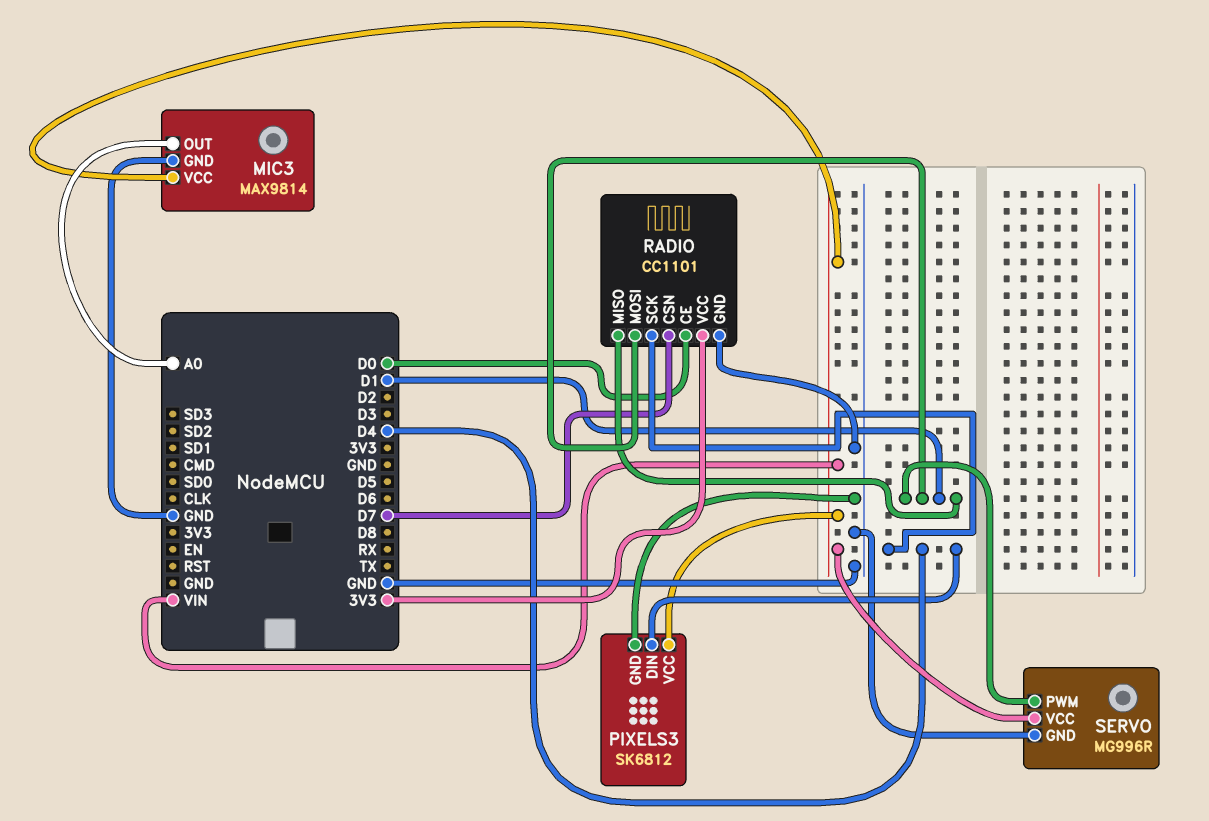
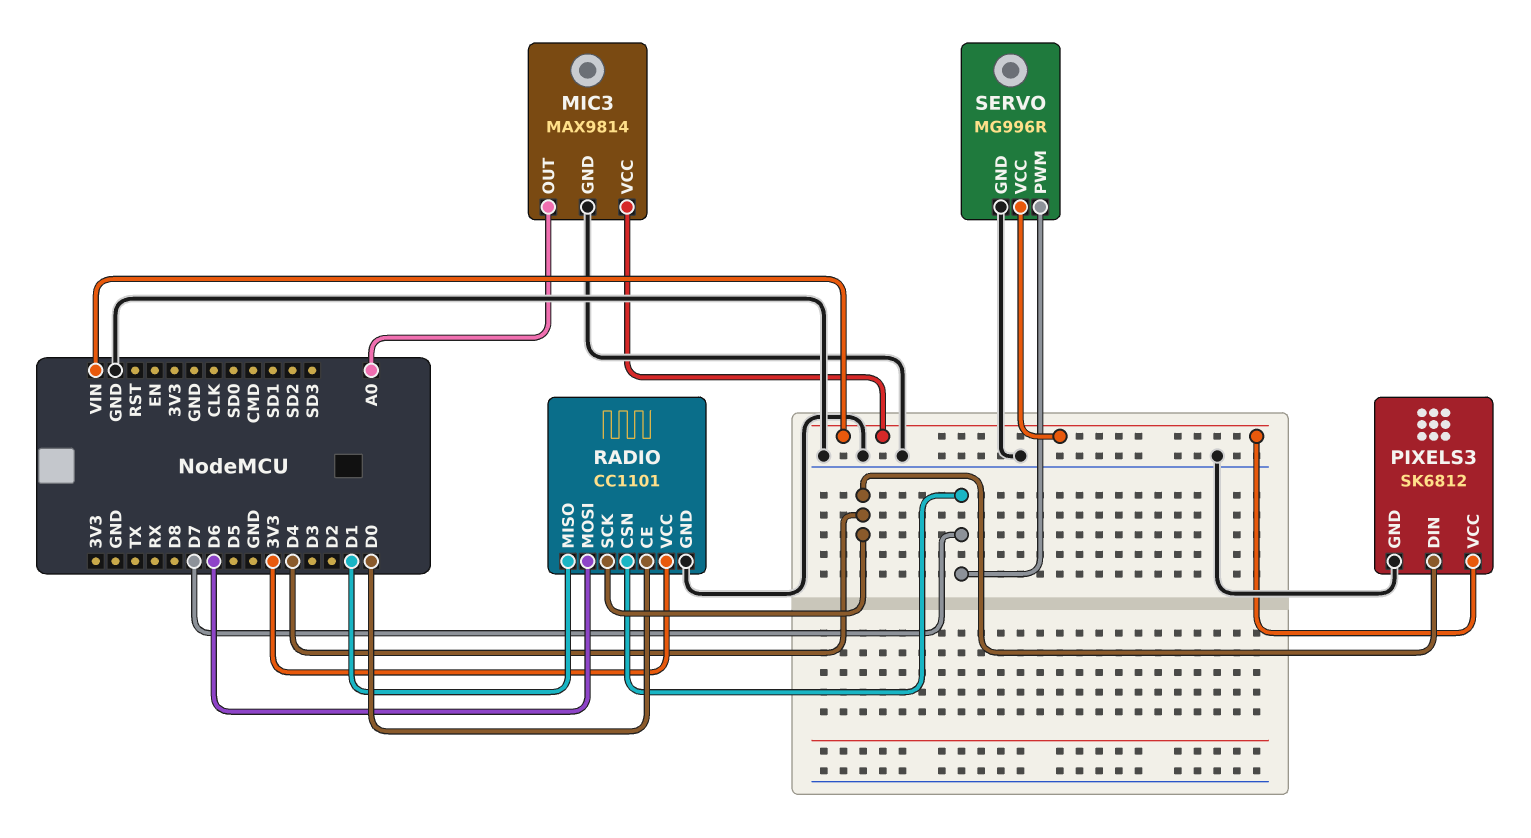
RADIO pin MOSI: D1 -> D6
SERVO pin PWM: D1 -> D7

